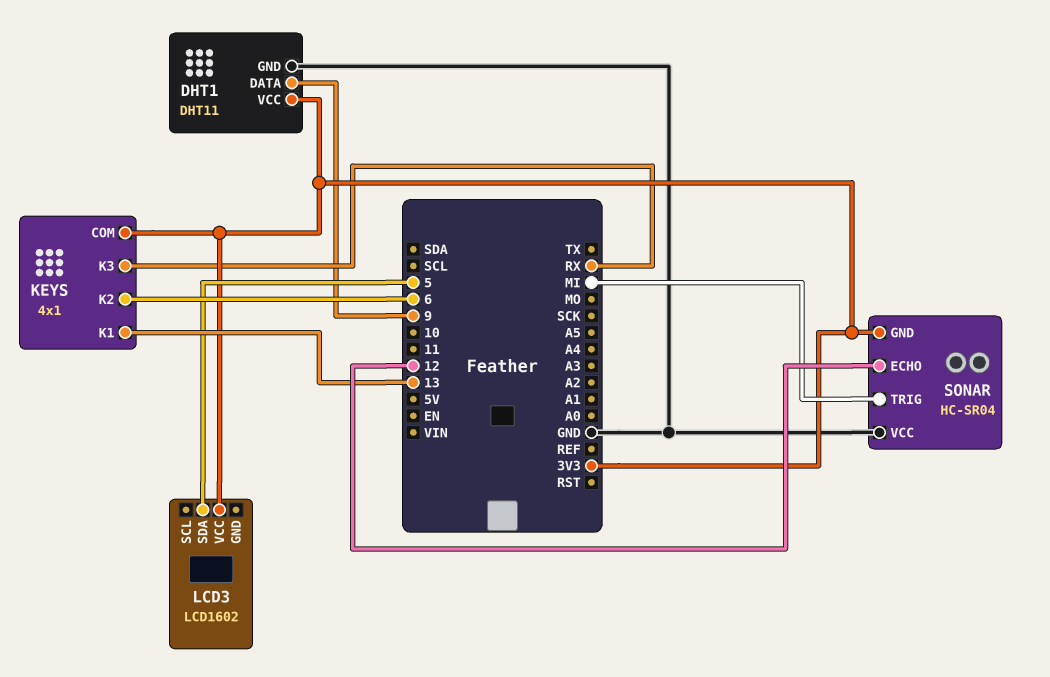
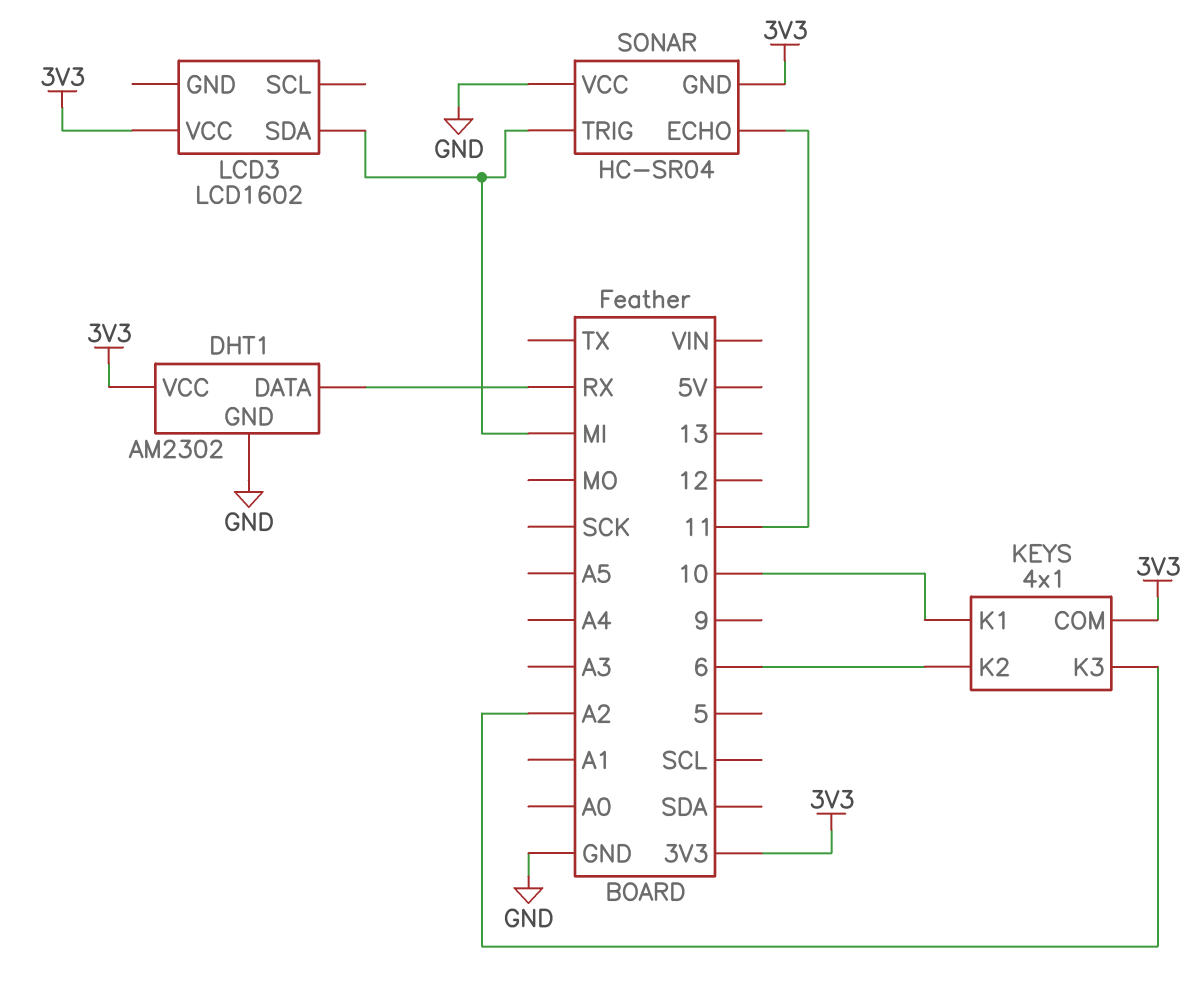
DHT1: DHT11 -> AM2302
DHT1 pin DATA: 9 -> RX
KEYS pin K1: 13 -> 10
KEYS pin K3: RX -> A2
LCD3 pin SDA: 5 -> MI
SONAR pin ECHO: 12 -> 11

